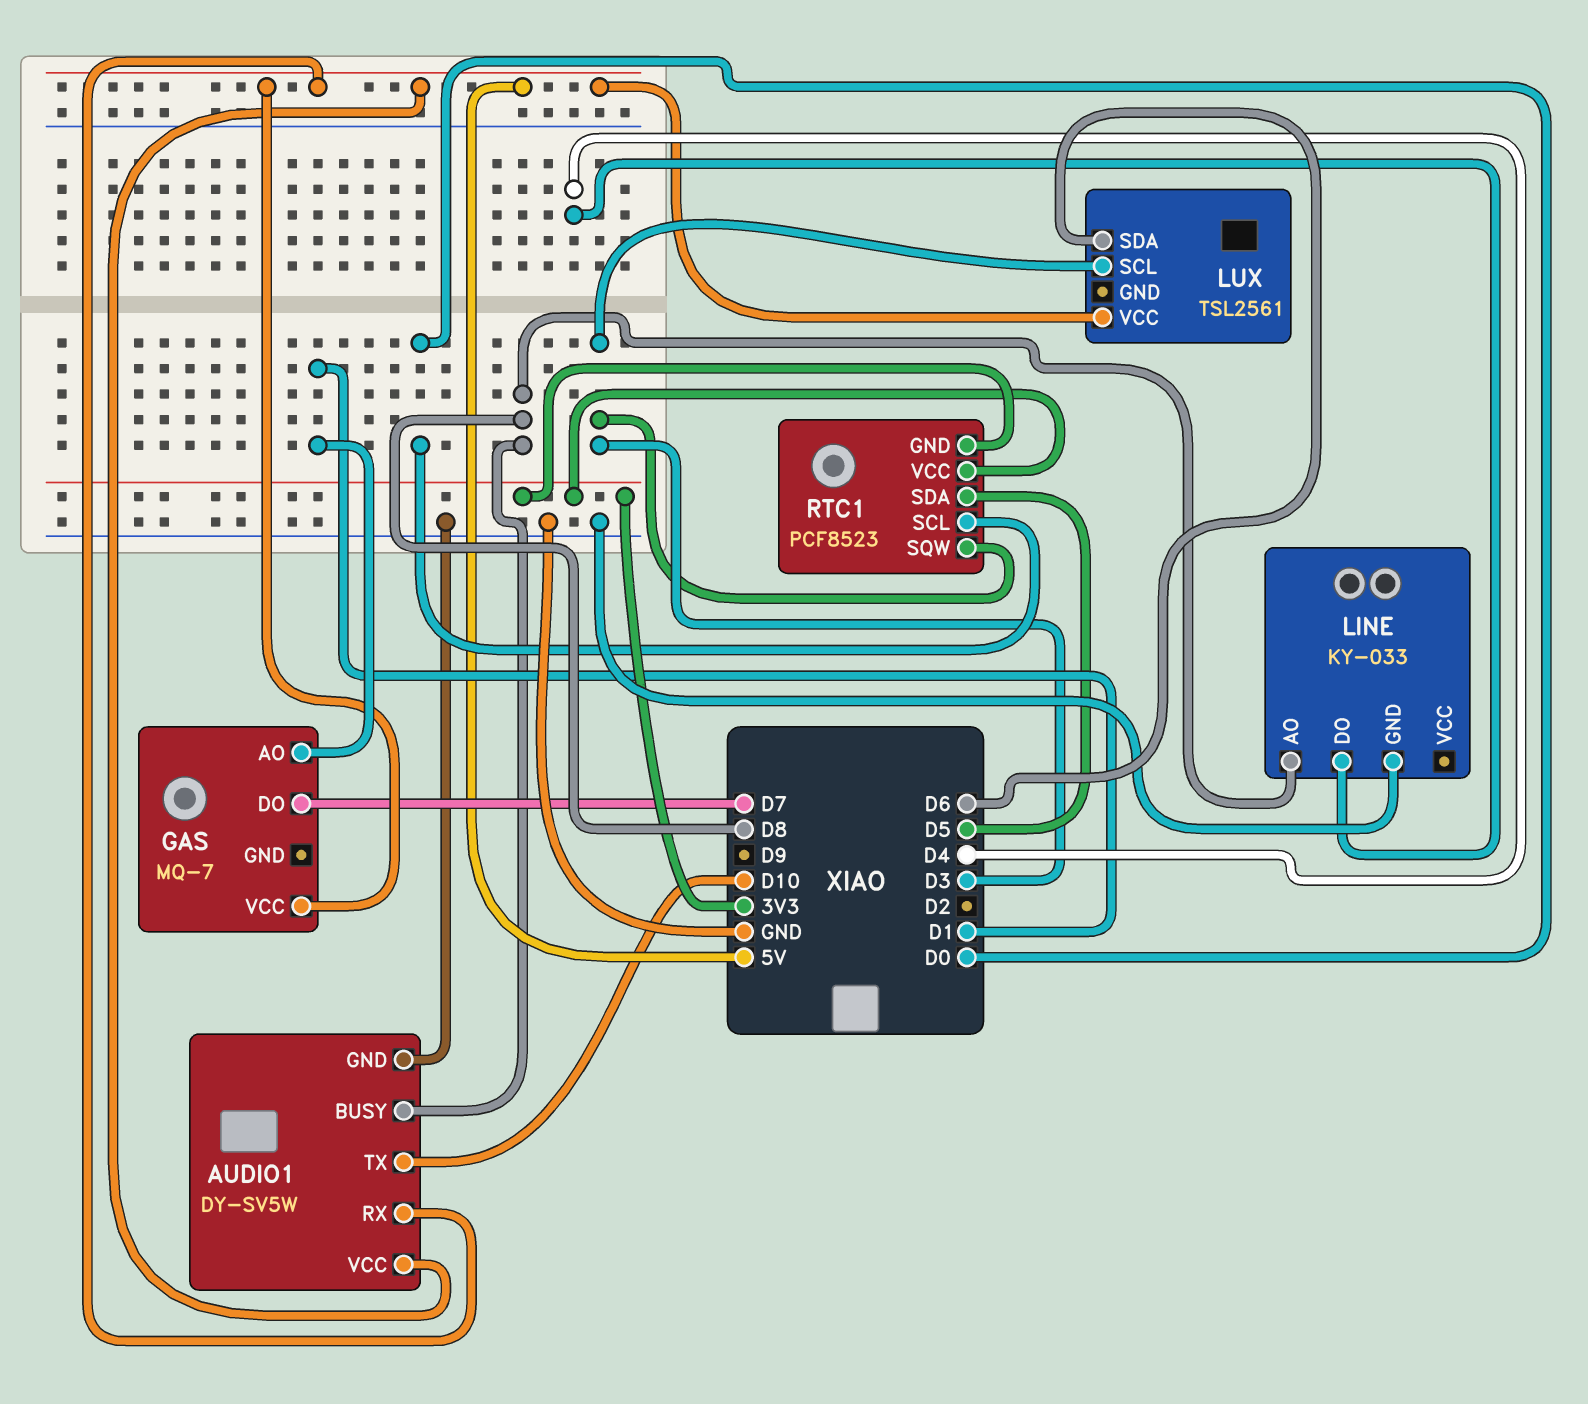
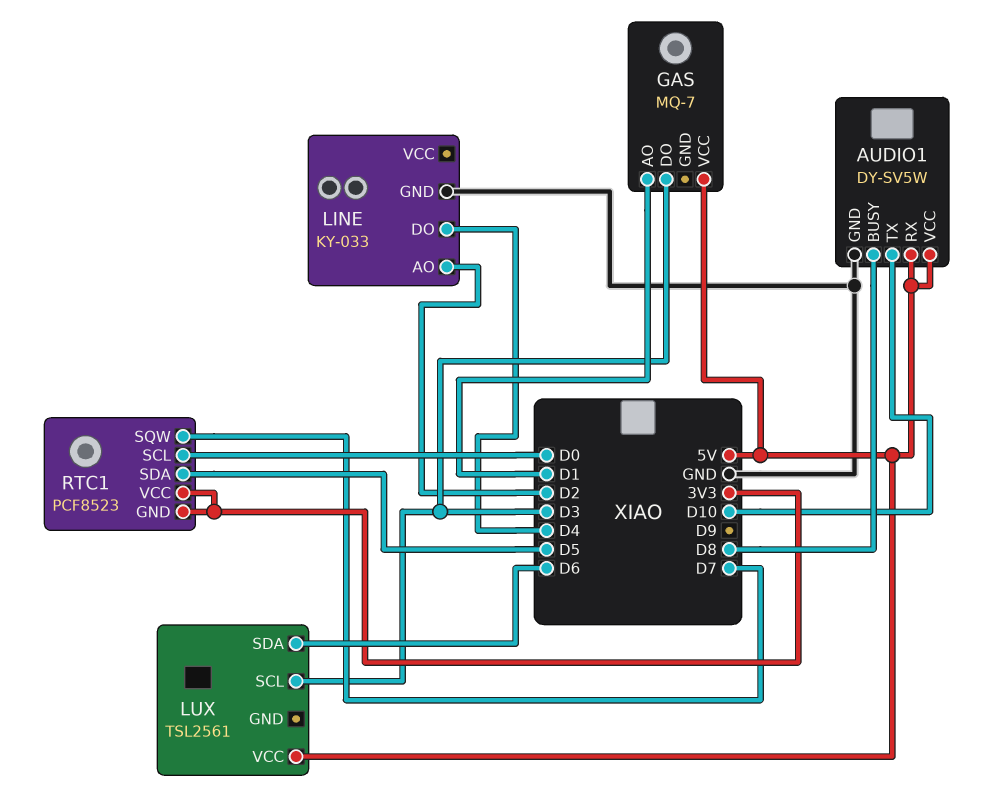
GAS pin DO: D7 -> D3
LINE pin AO: D8 -> D2
RTC1 pin SQW: D3 -> D7

